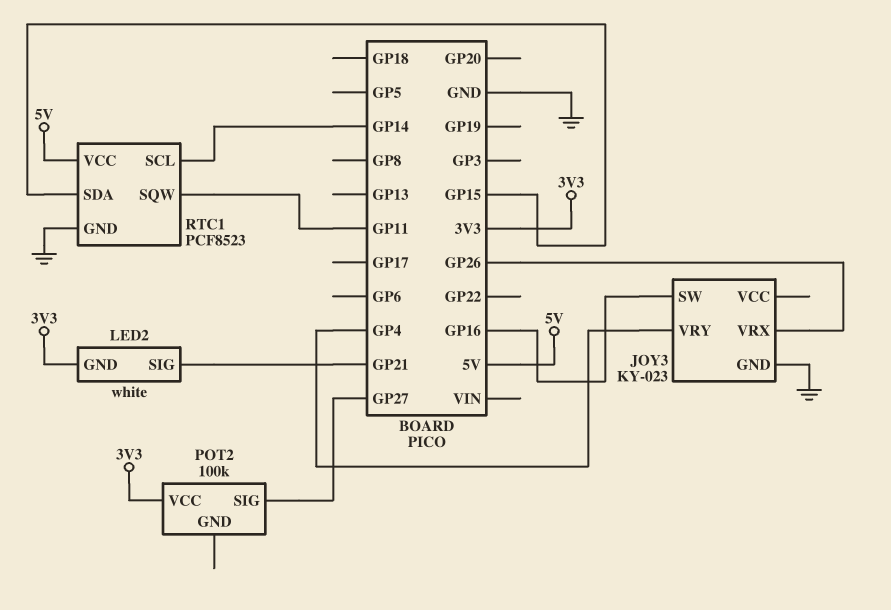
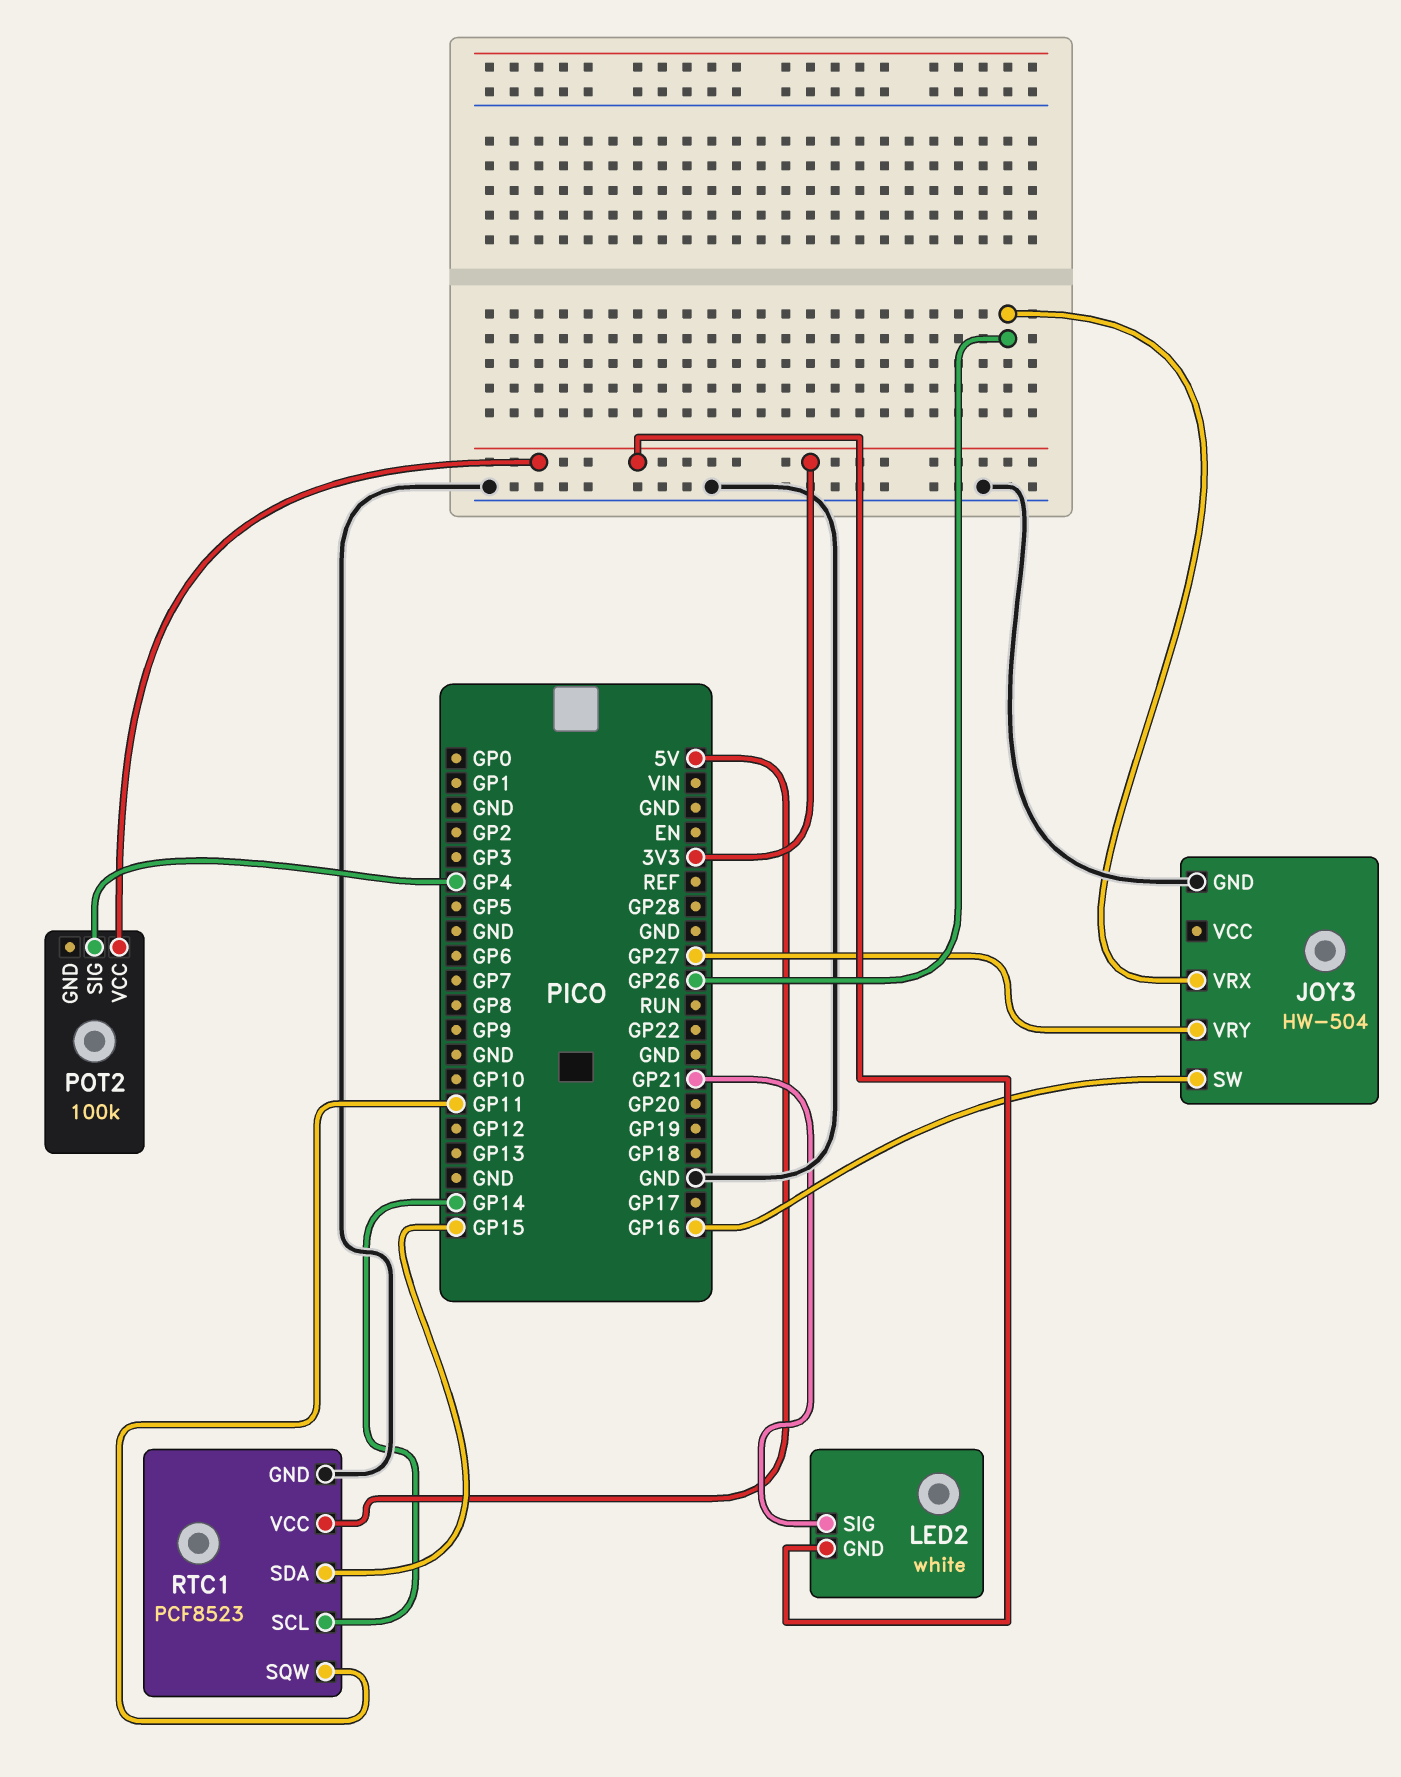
JOY3: KY-023 -> HW-504
JOY3 pin VRY: GP4 -> GP27
POT2 pin SIG: GP27 -> GP4

